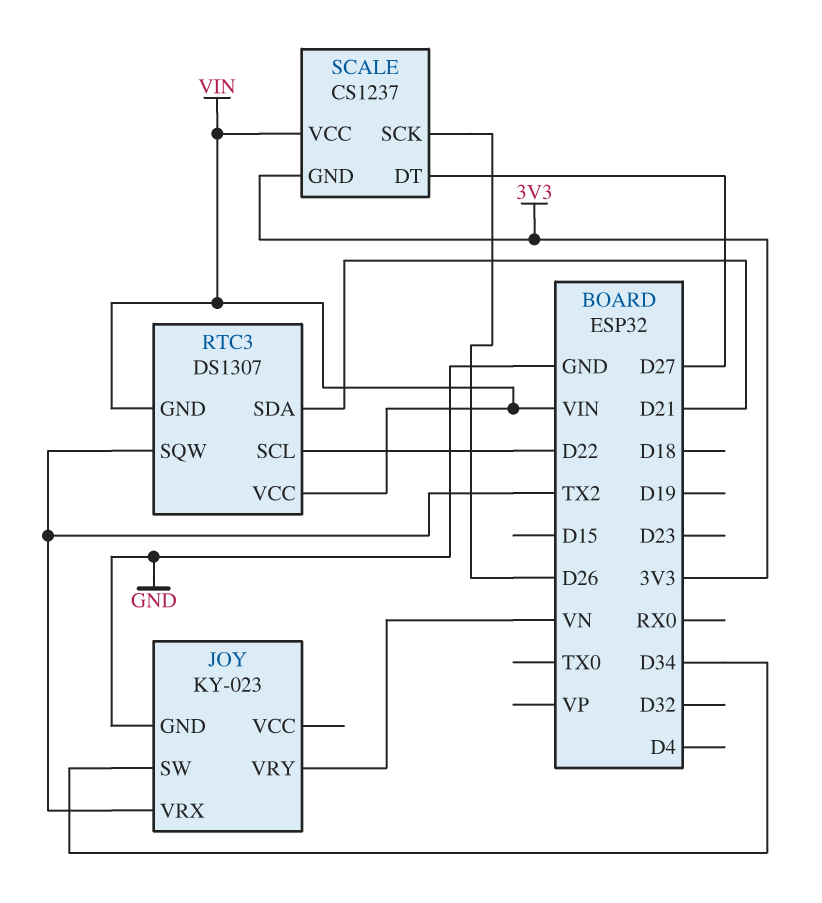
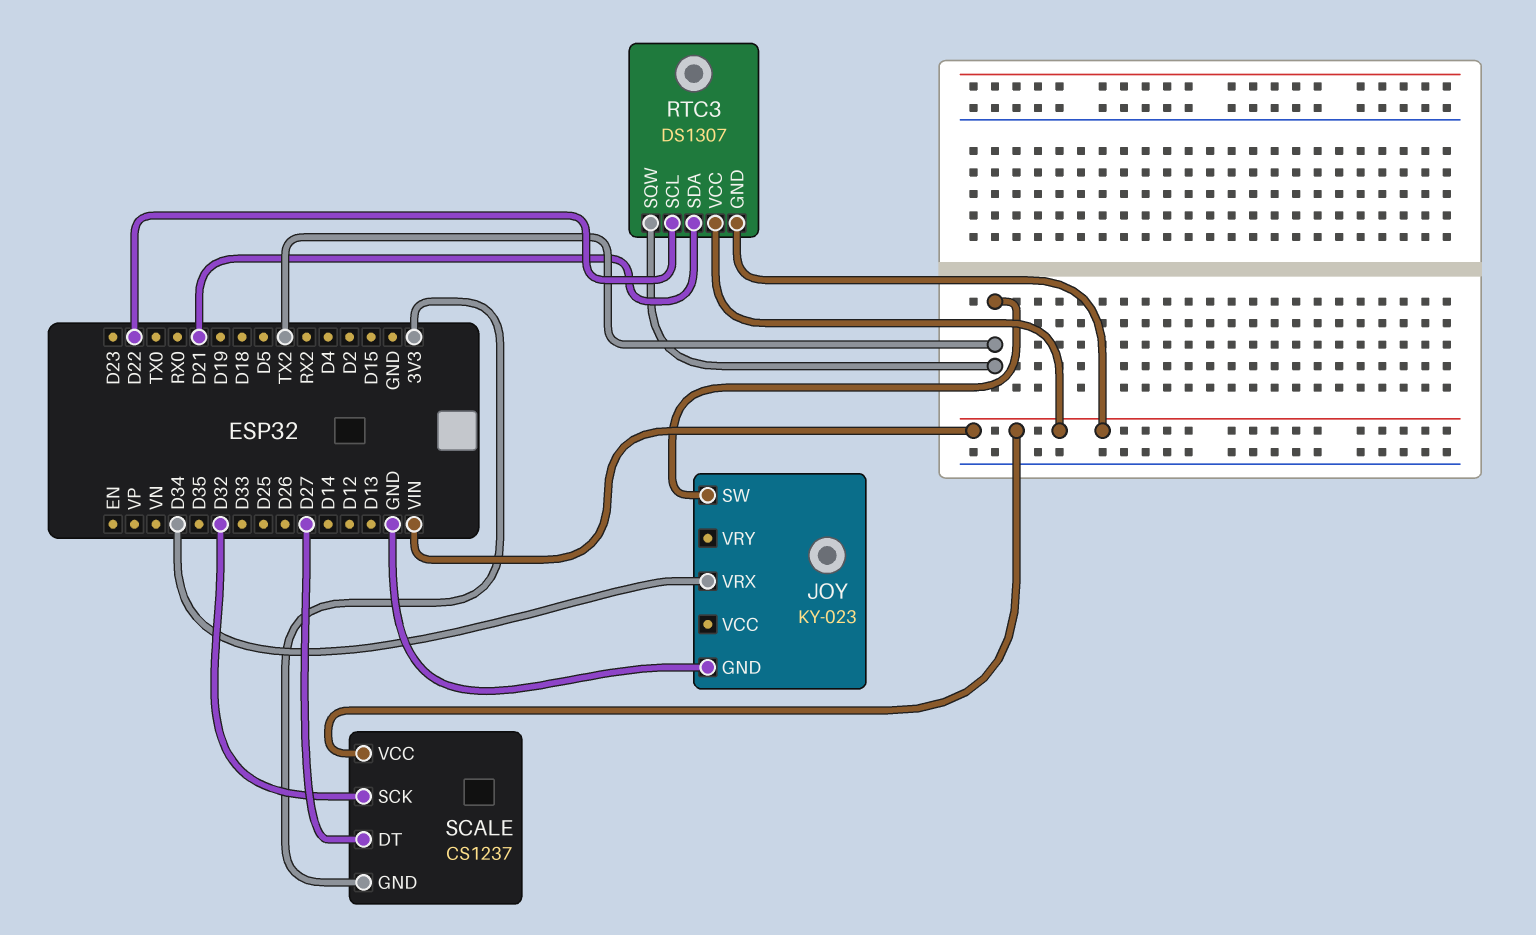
JOY pin SW: D34 -> TX2
JOY pin VRX: TX2 -> D34
JOY pin VRY: VN -> none
SCALE pin SCK: D26 -> D32

